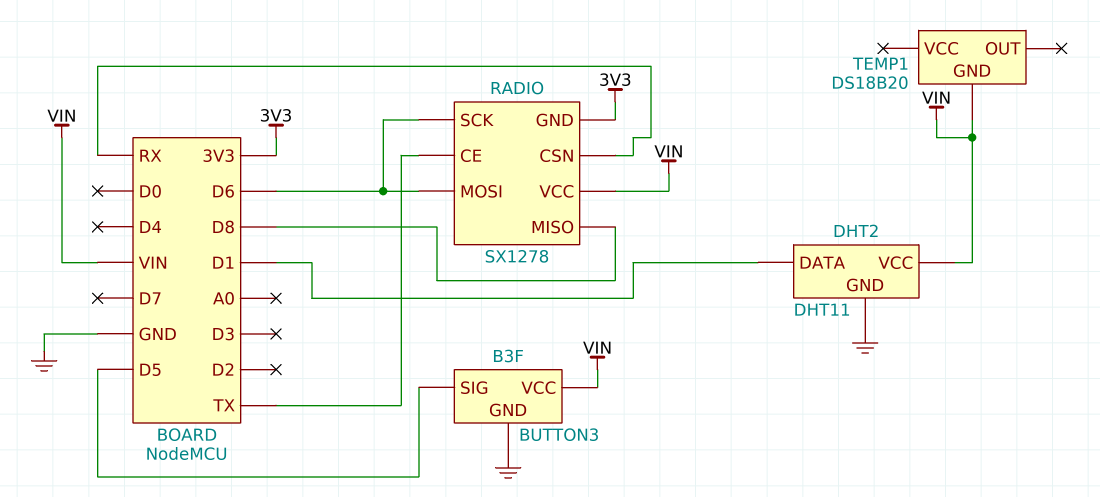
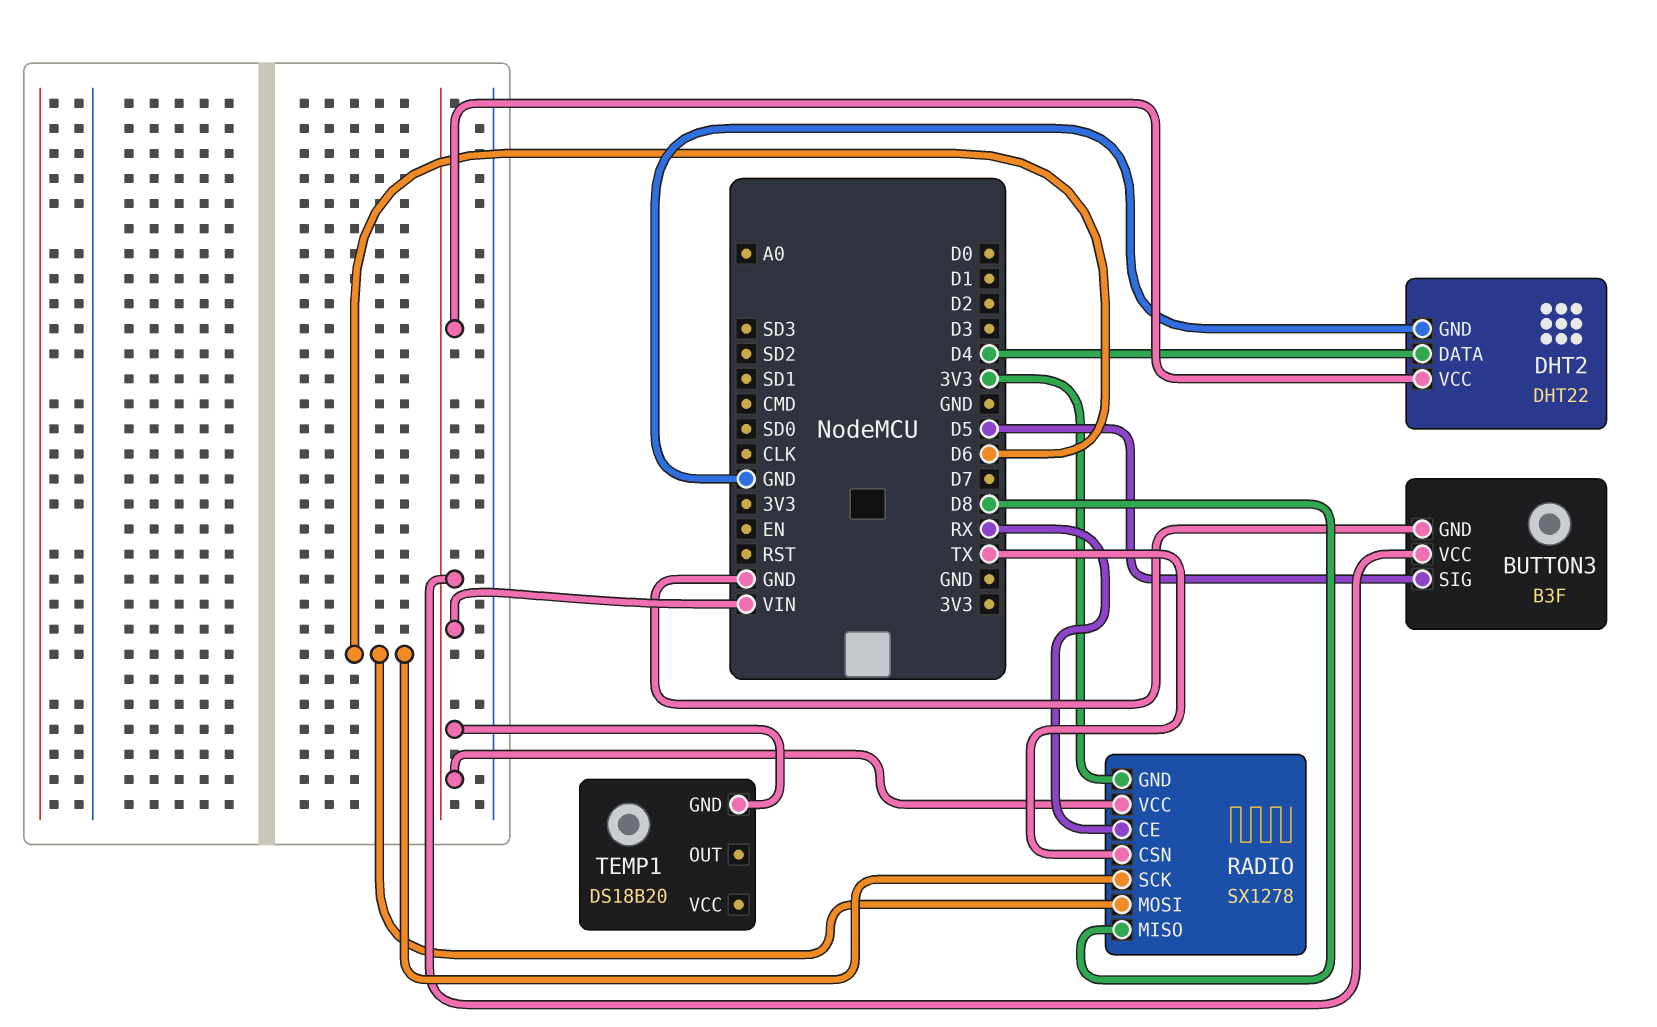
DHT2: DHT11 -> DHT22
DHT2 pin DATA: D1 -> D4
RADIO pin CE: TX -> RX
RADIO pin CSN: RX -> TX

